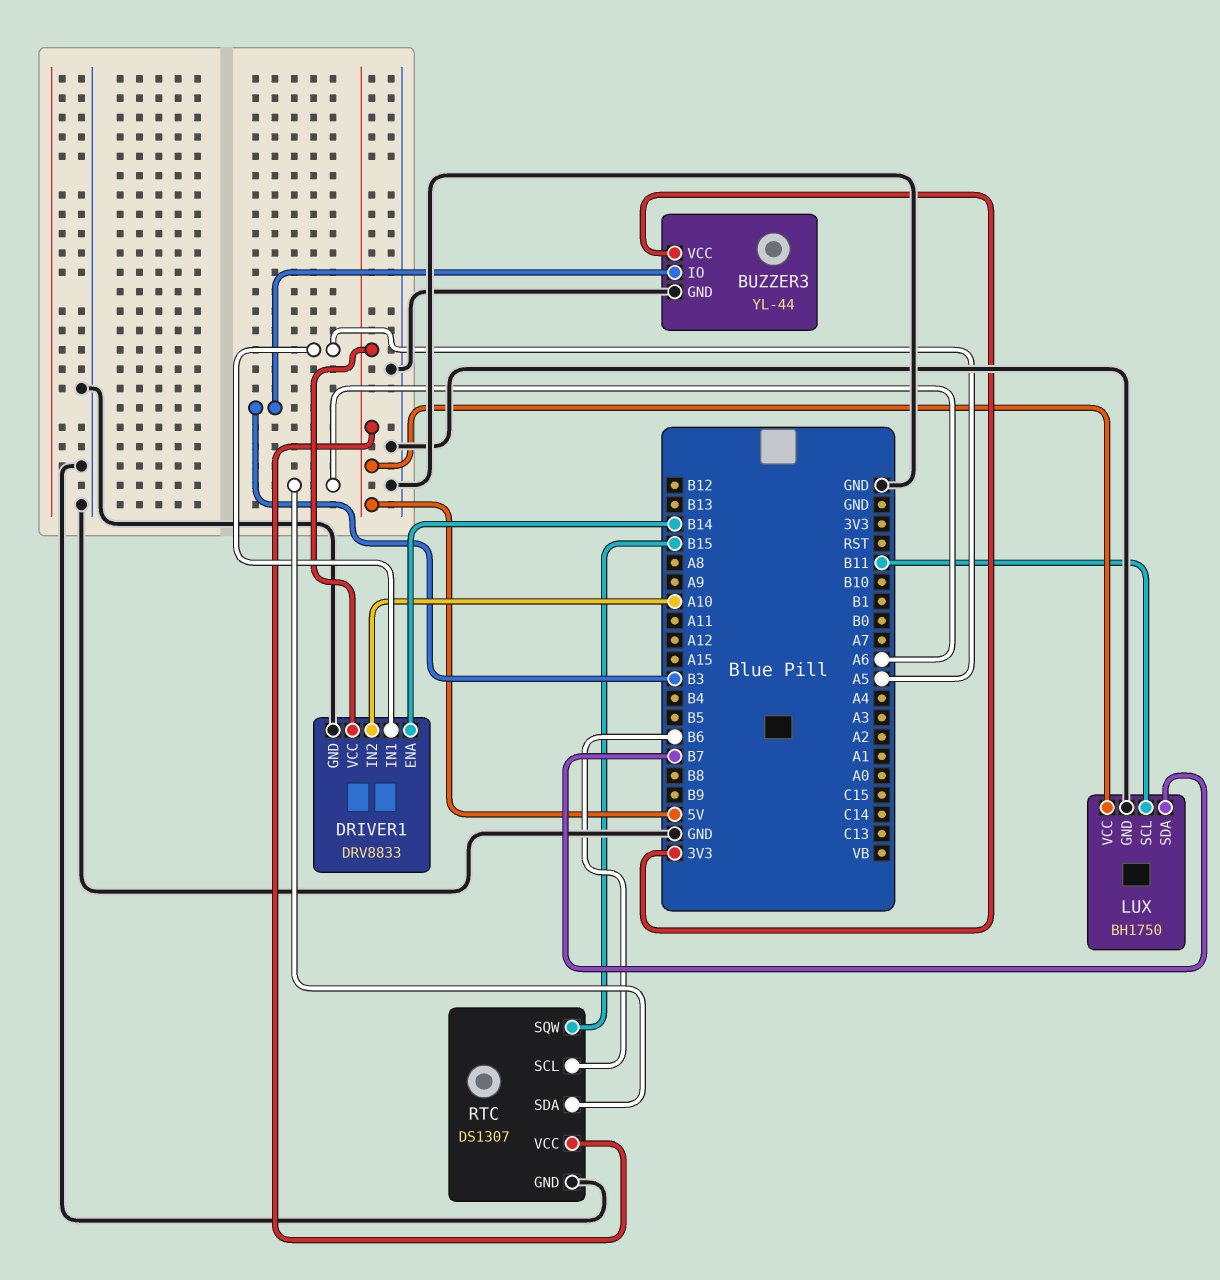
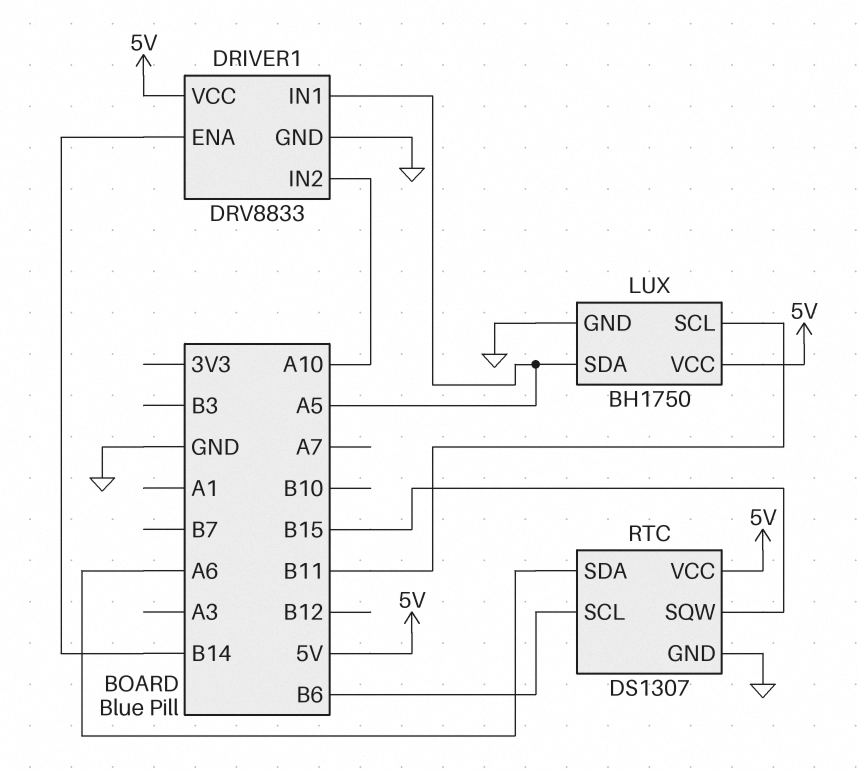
BUZZER3: YL-44 -> none
BUZZER3 pin GND: GND -> none
BUZZER3 pin IO: B3 -> none
BUZZER3 pin VCC: 3V3 -> none
LUX pin SDA: B7 -> A5

